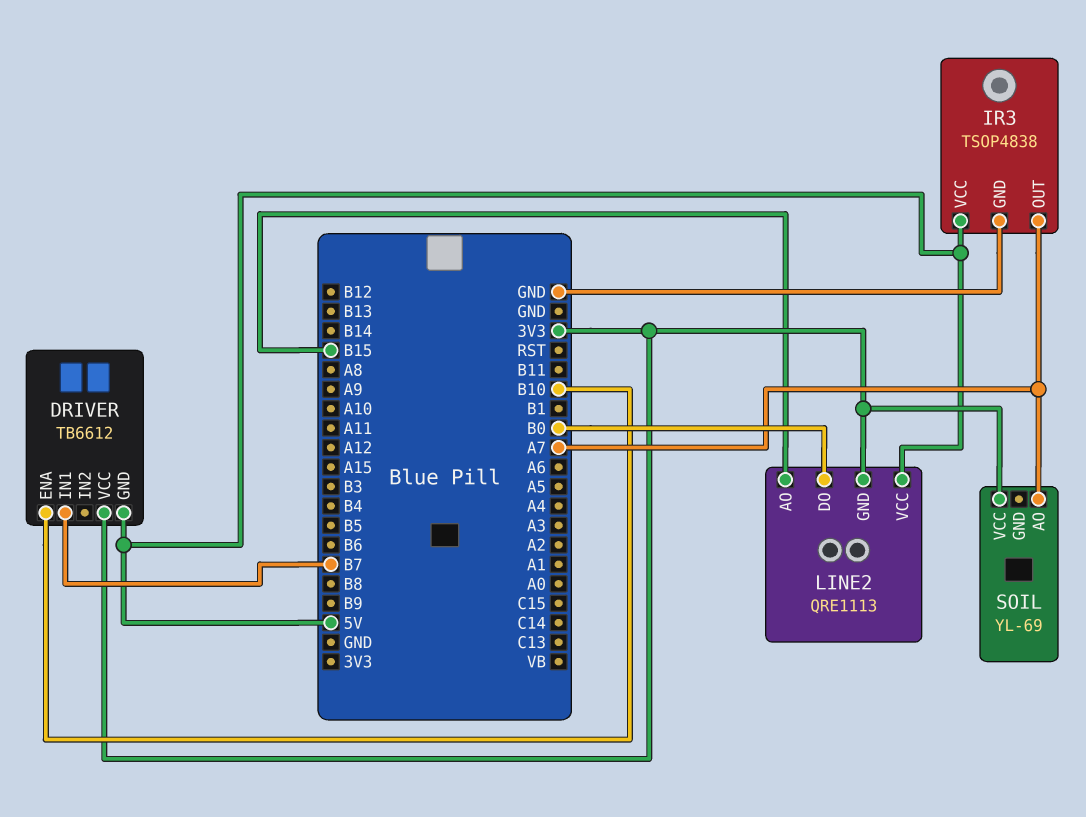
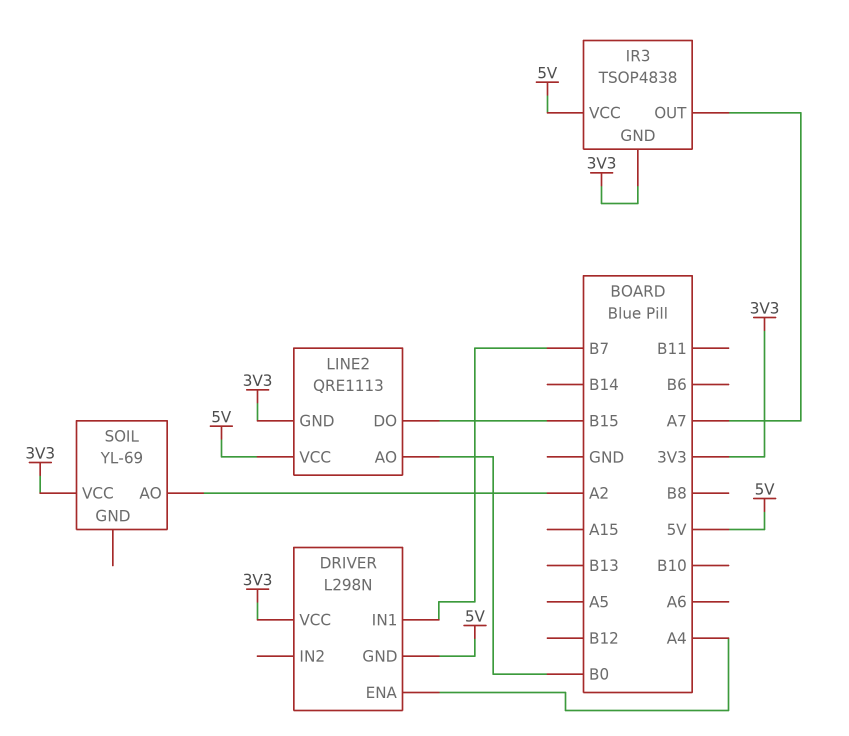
DRIVER: TB6612 -> L298N
DRIVER pin ENA: B10 -> A4
IR3 pin GND: GND -> 3V3
LINE2 pin AO: B15 -> B0
LINE2 pin DO: B0 -> B15
SOIL pin AO: A7 -> A2

